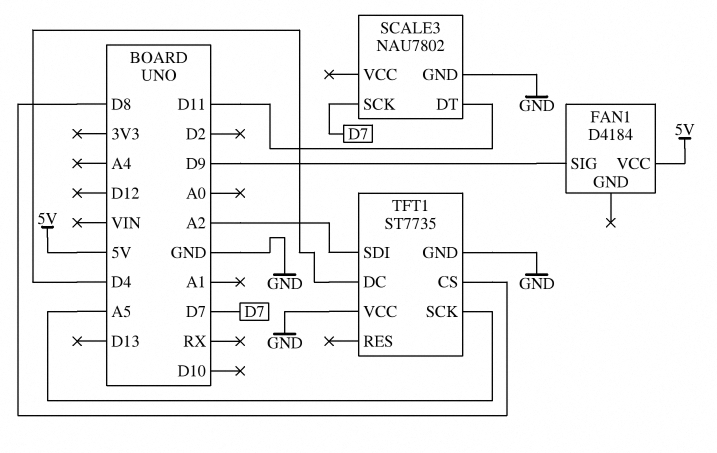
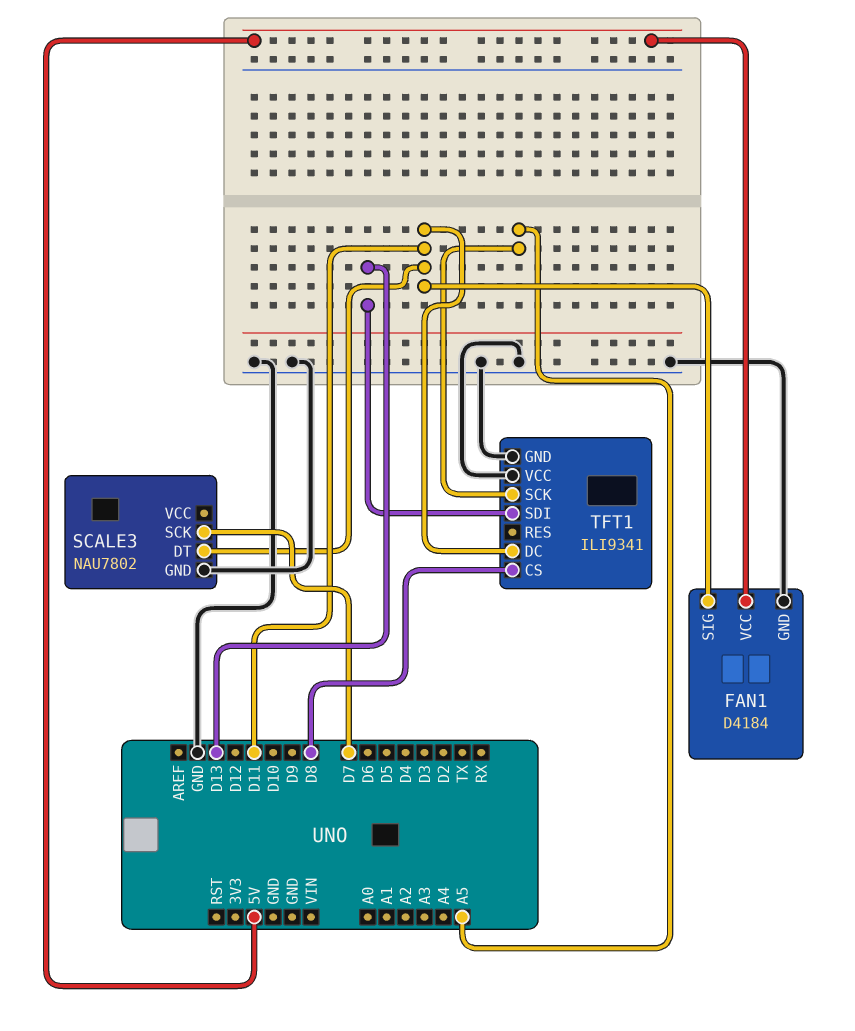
FAN1 pin GND: none -> GND
FAN1 pin SIG: D9 -> D11
TFT1: ST7735 -> ILI9341
TFT1 pin DC: D4 -> D11
TFT1 pin SDI: A2 -> D13

